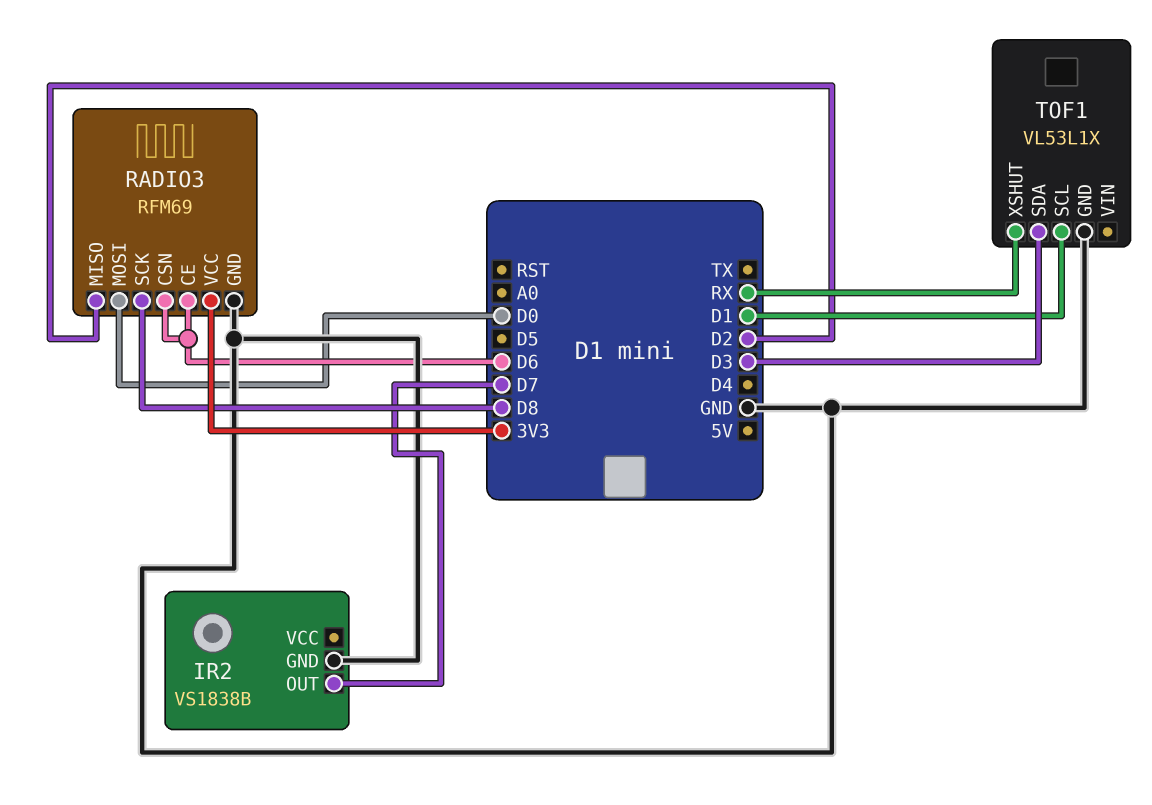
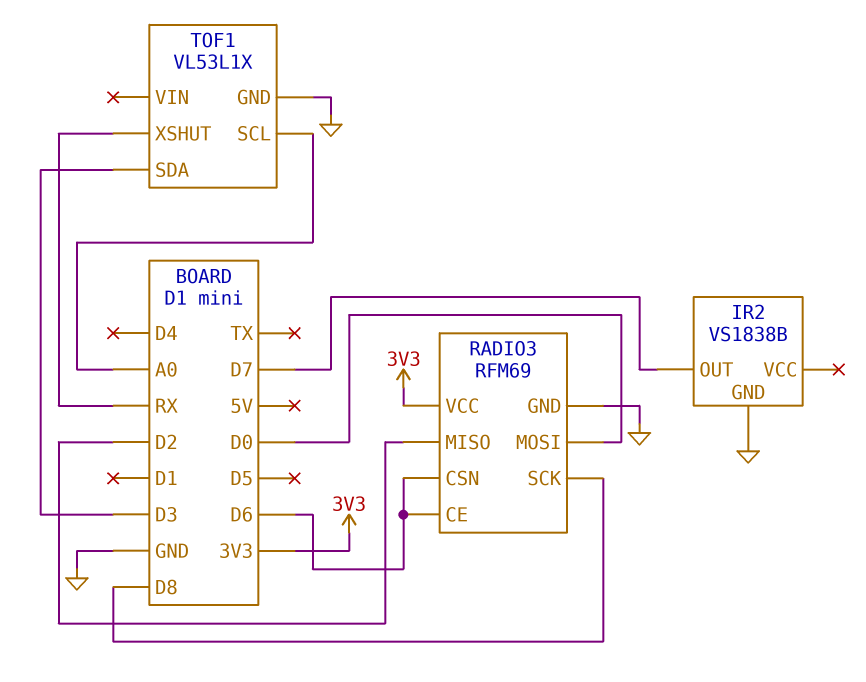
TOF1 pin SCL: D1 -> A0

